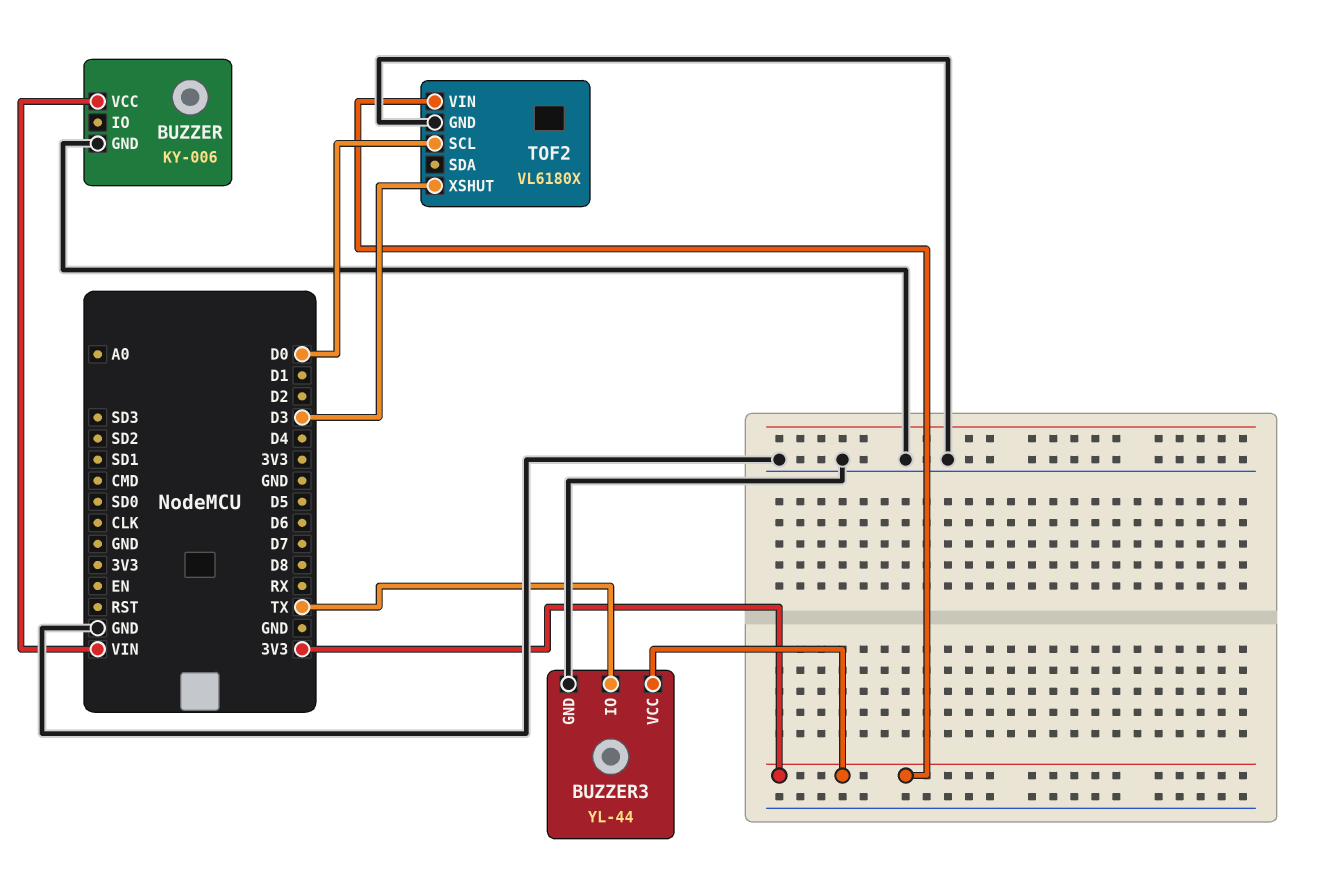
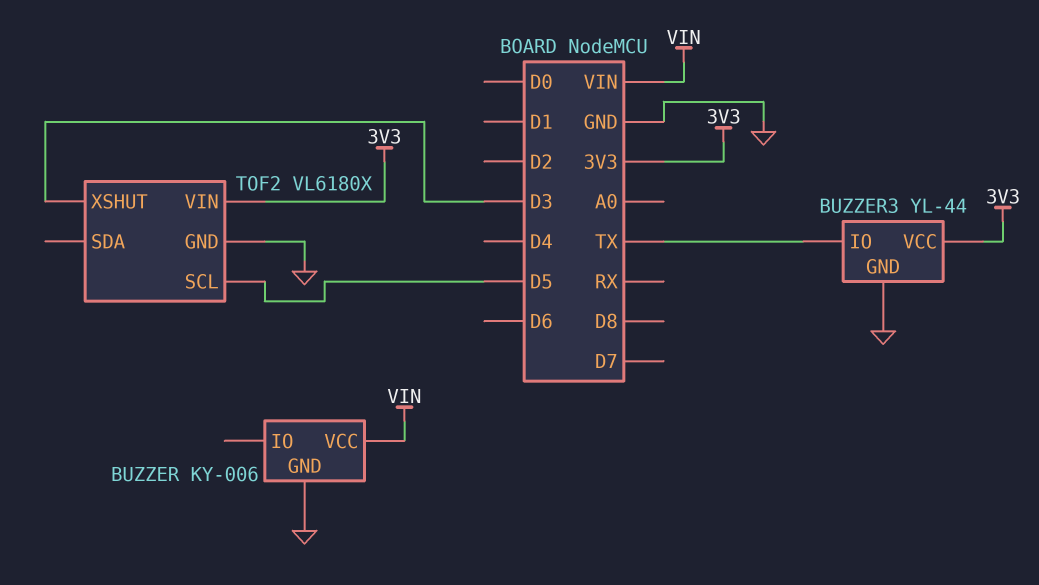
TOF2 pin SCL: D0 -> D5

